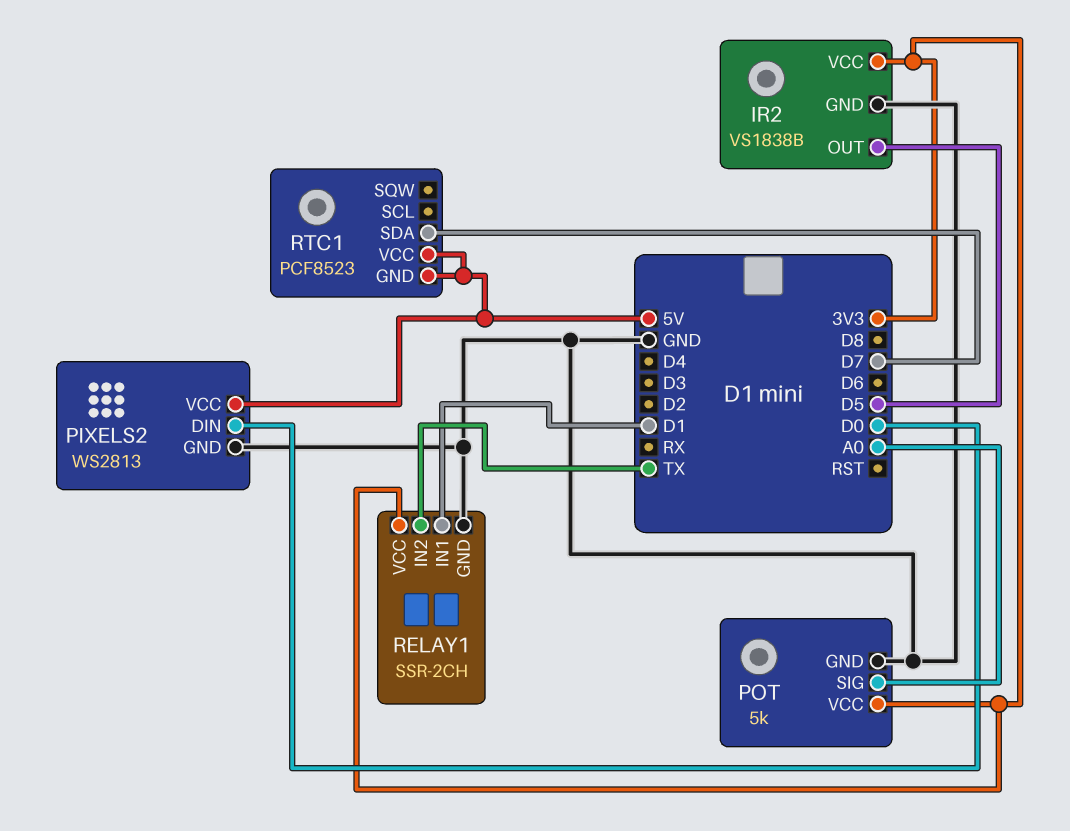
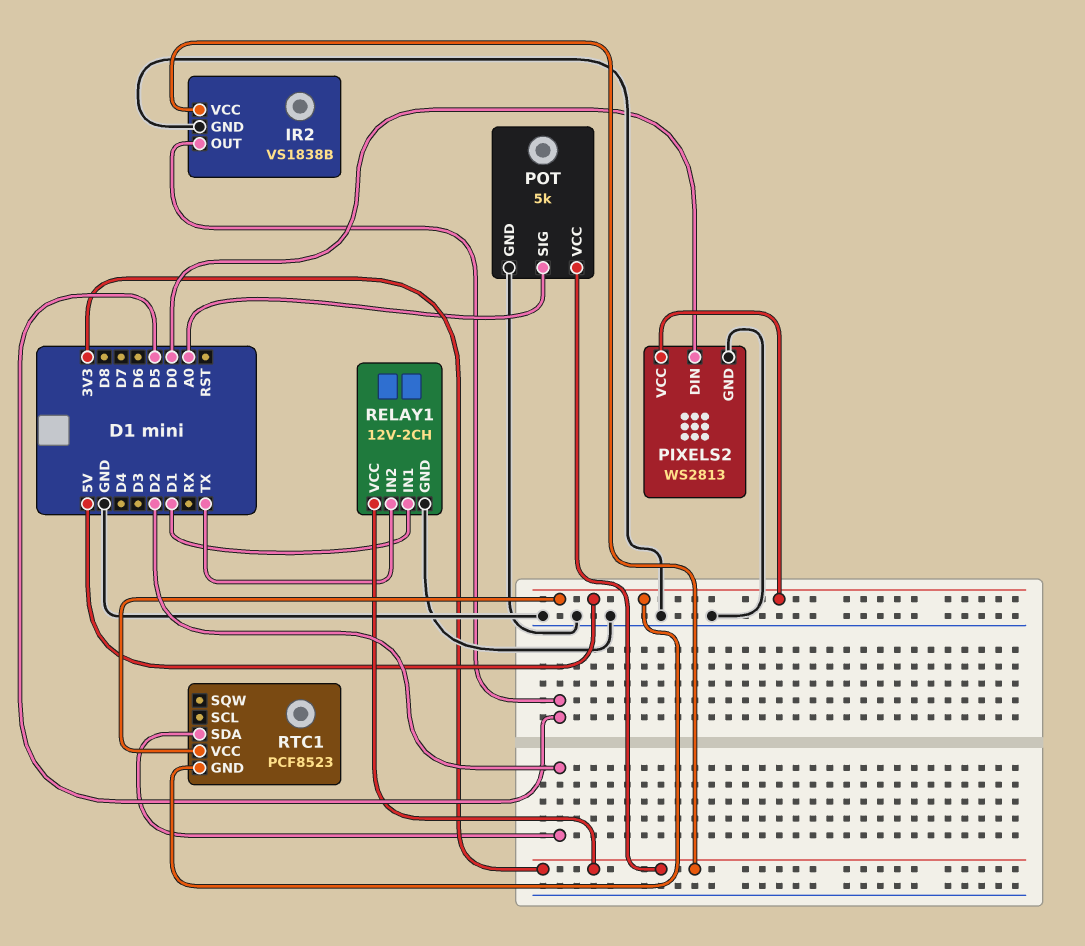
RELAY1: SSR-2CH -> 12V-2CH
RTC1 pin SDA: D7 -> D2

